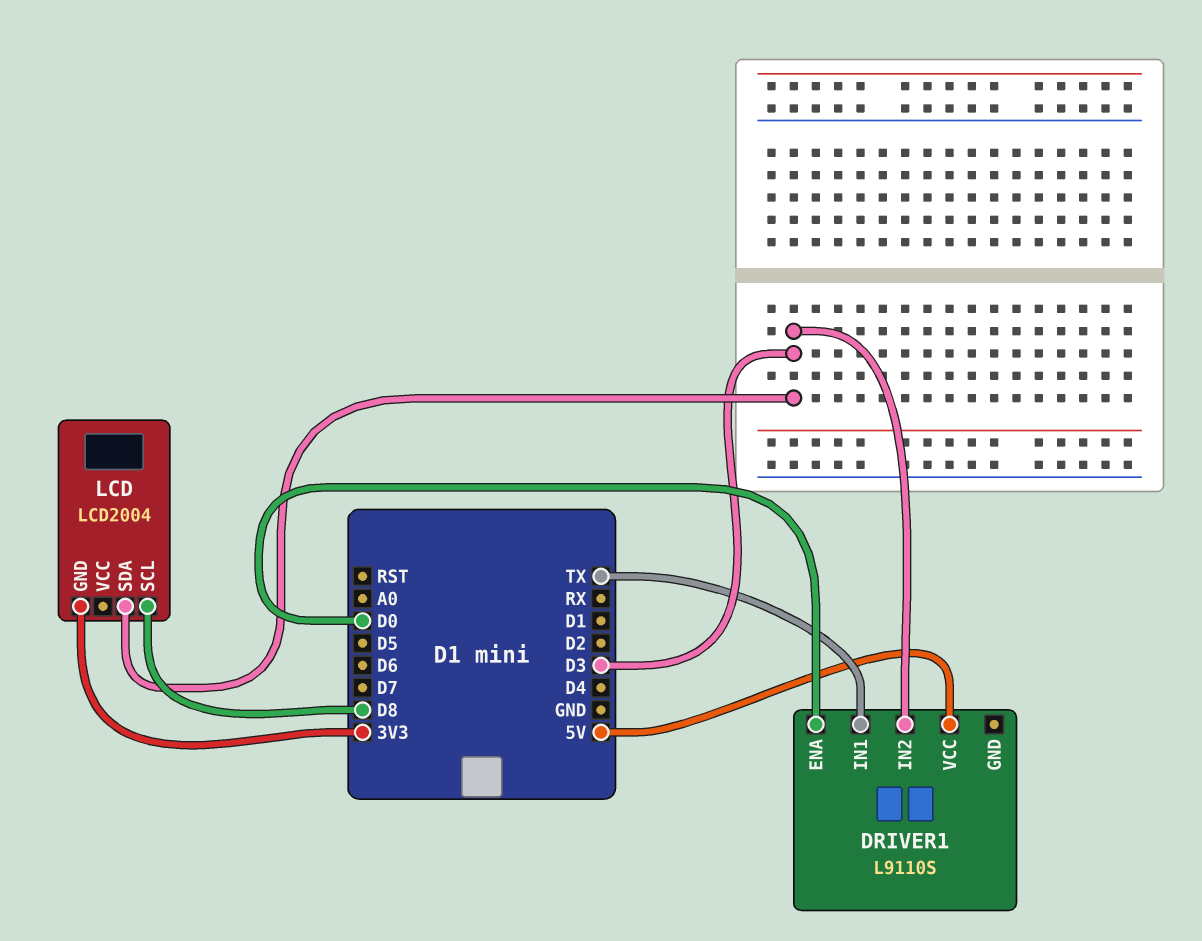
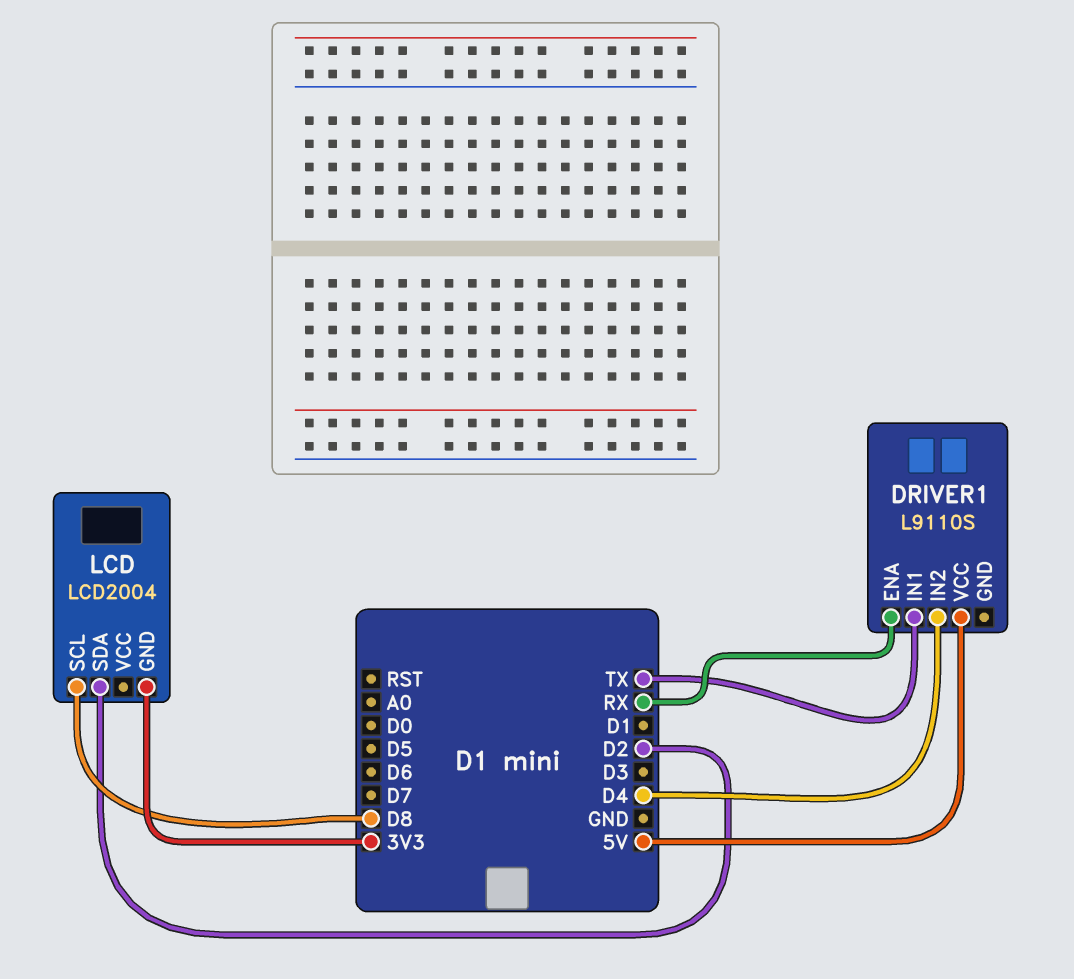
DRIVER1 pin ENA: D0 -> RX
DRIVER1 pin IN2: D3 -> D4
LCD pin SDA: D3 -> D2

